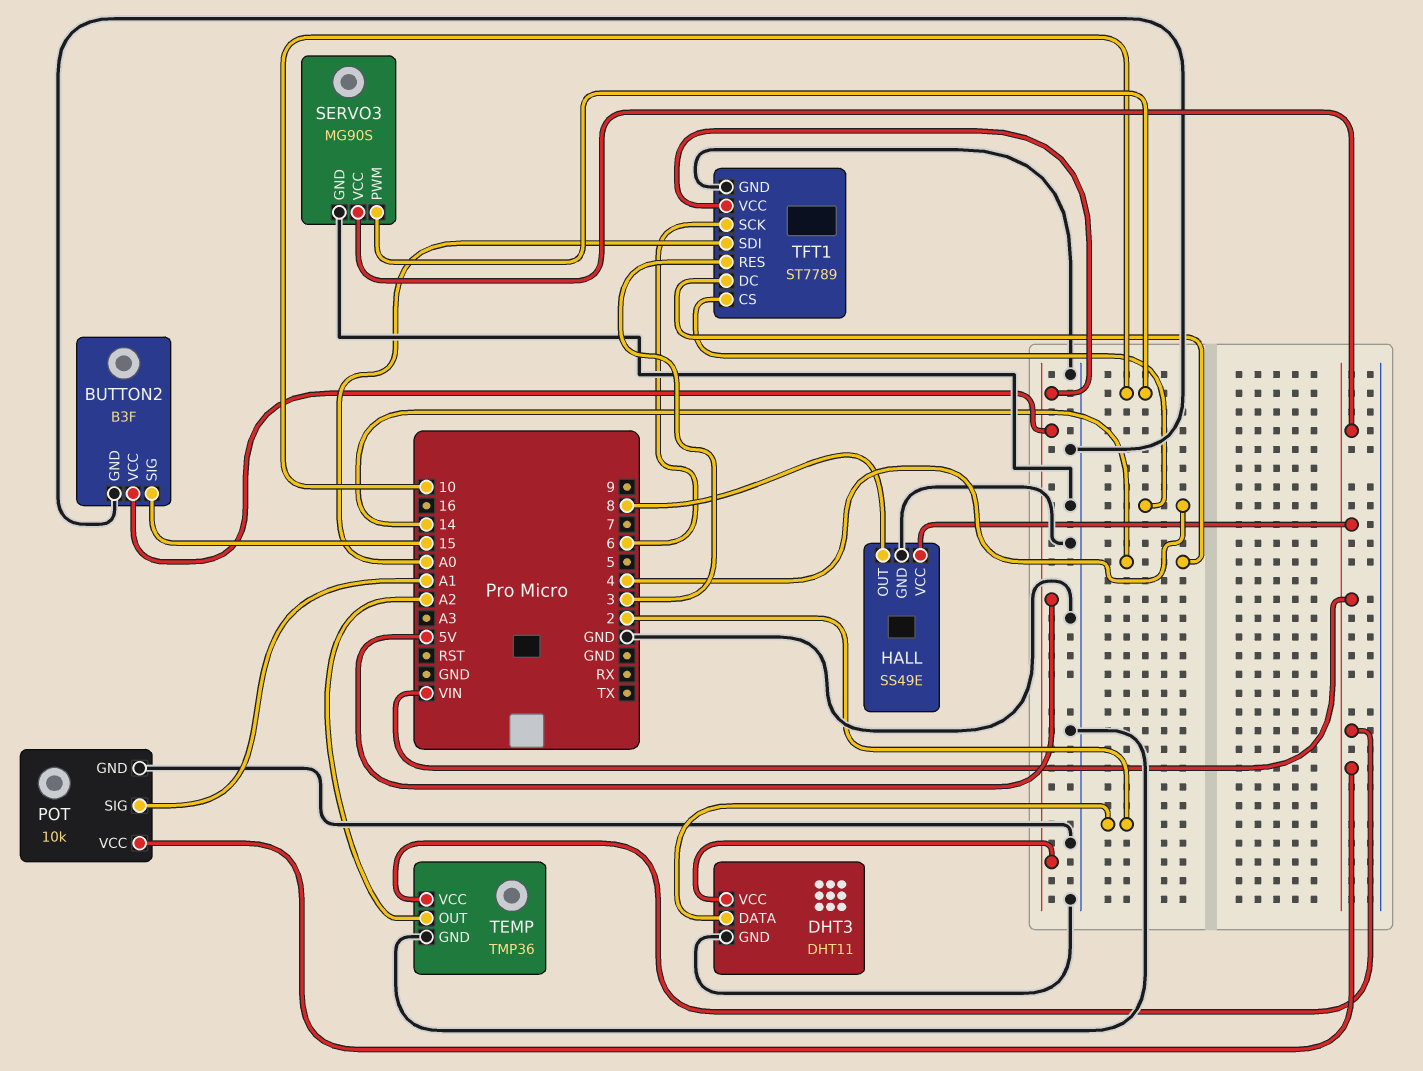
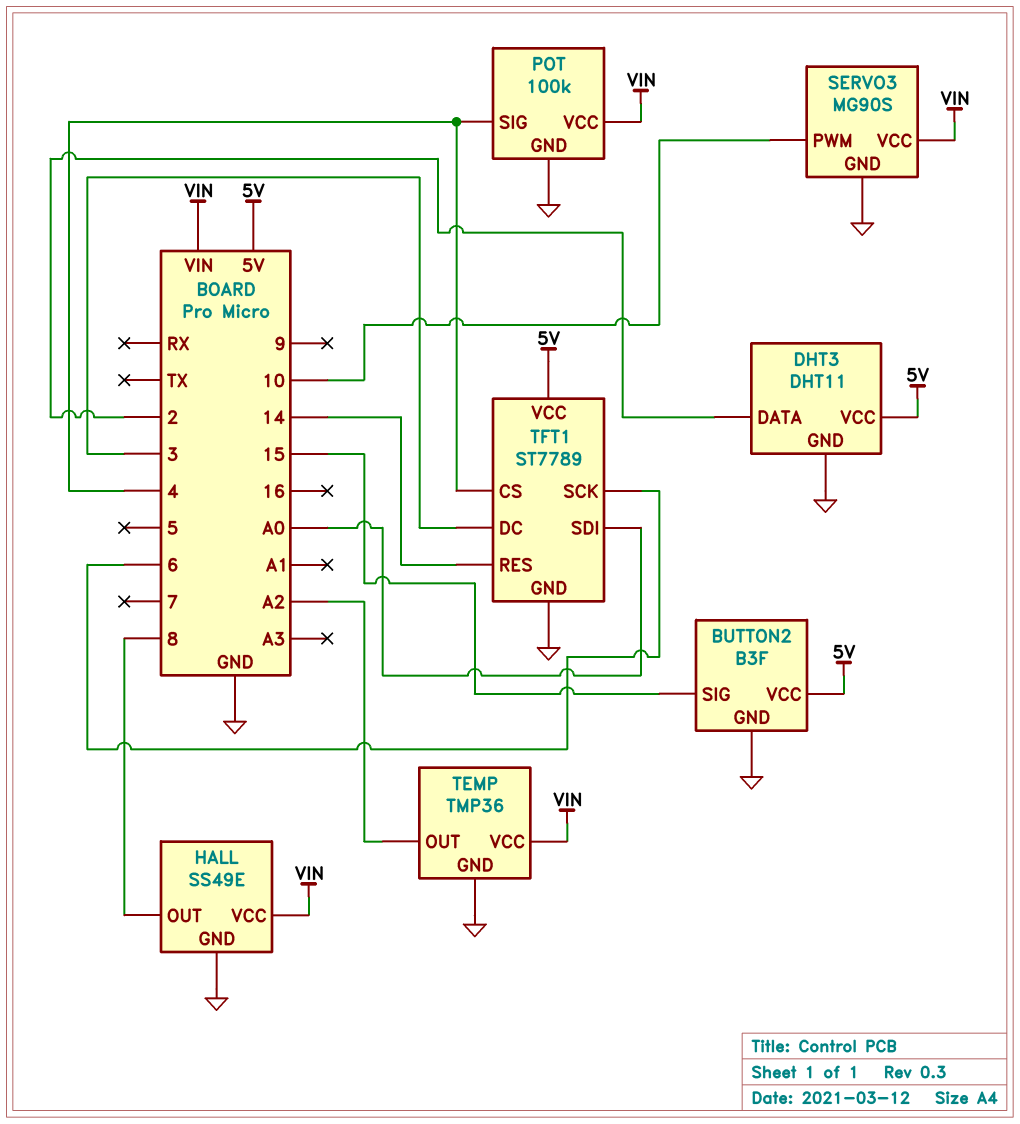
POT: 10k -> 100k
POT pin SIG: A1 -> 4
TFT1 pin DC: 14 -> 3
TFT1 pin RES: 3 -> 14

